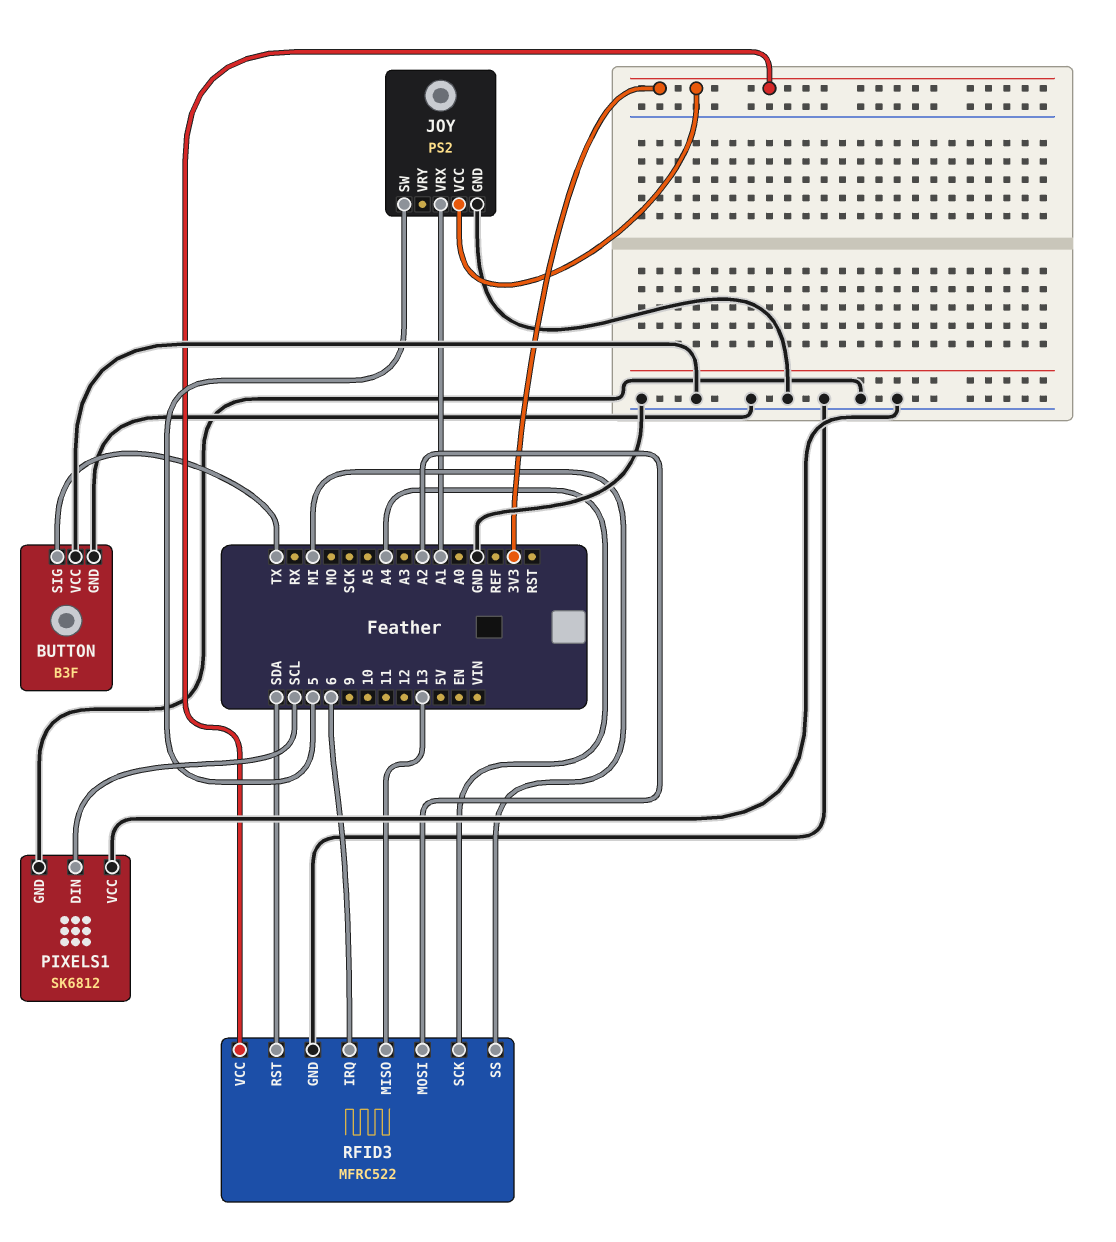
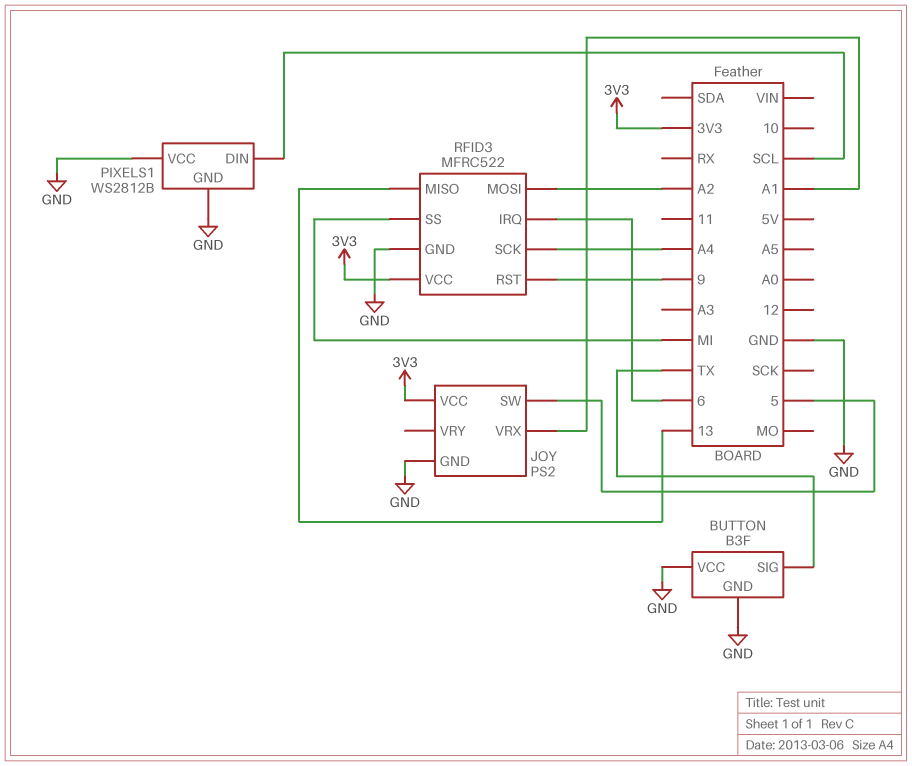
PIXELS1: SK6812 -> WS2812B
RFID3 pin RST: SDA -> 9

